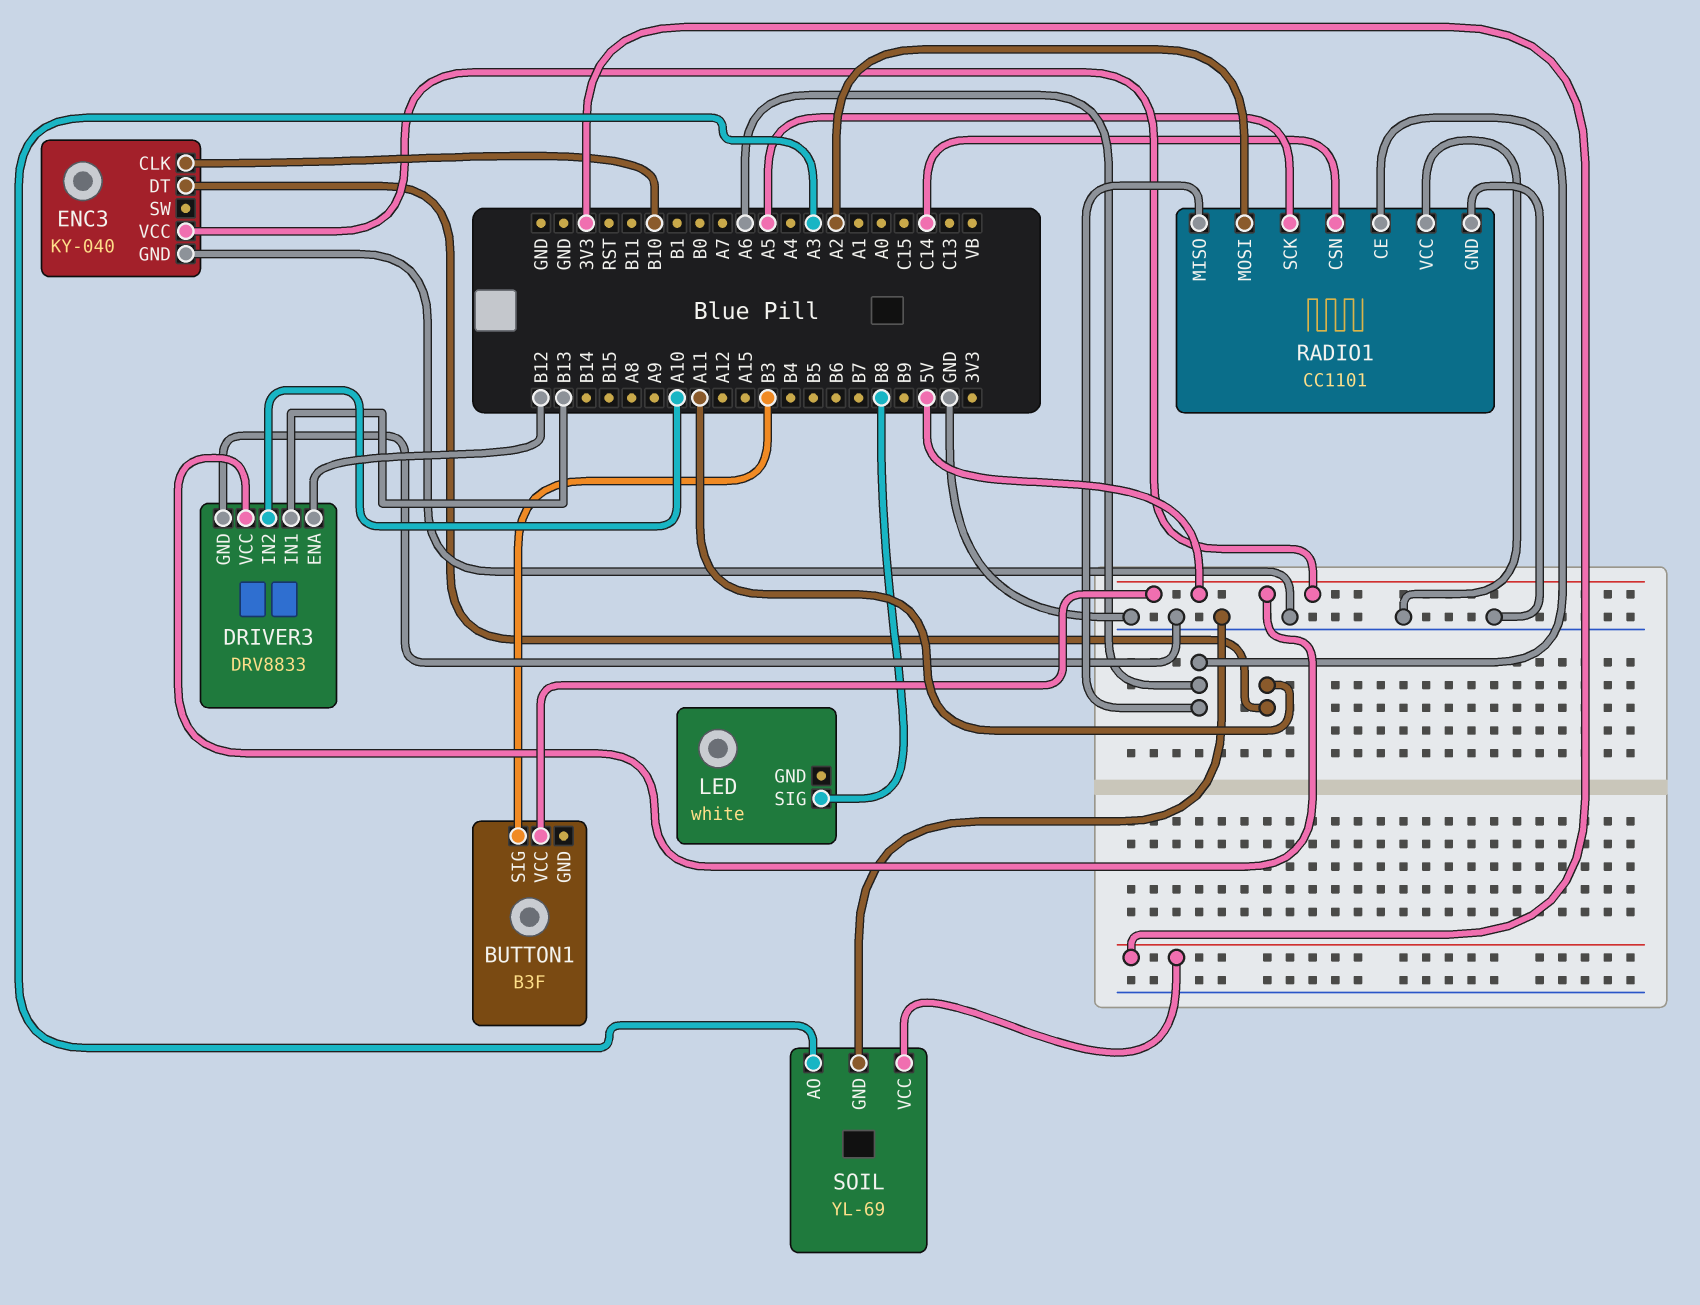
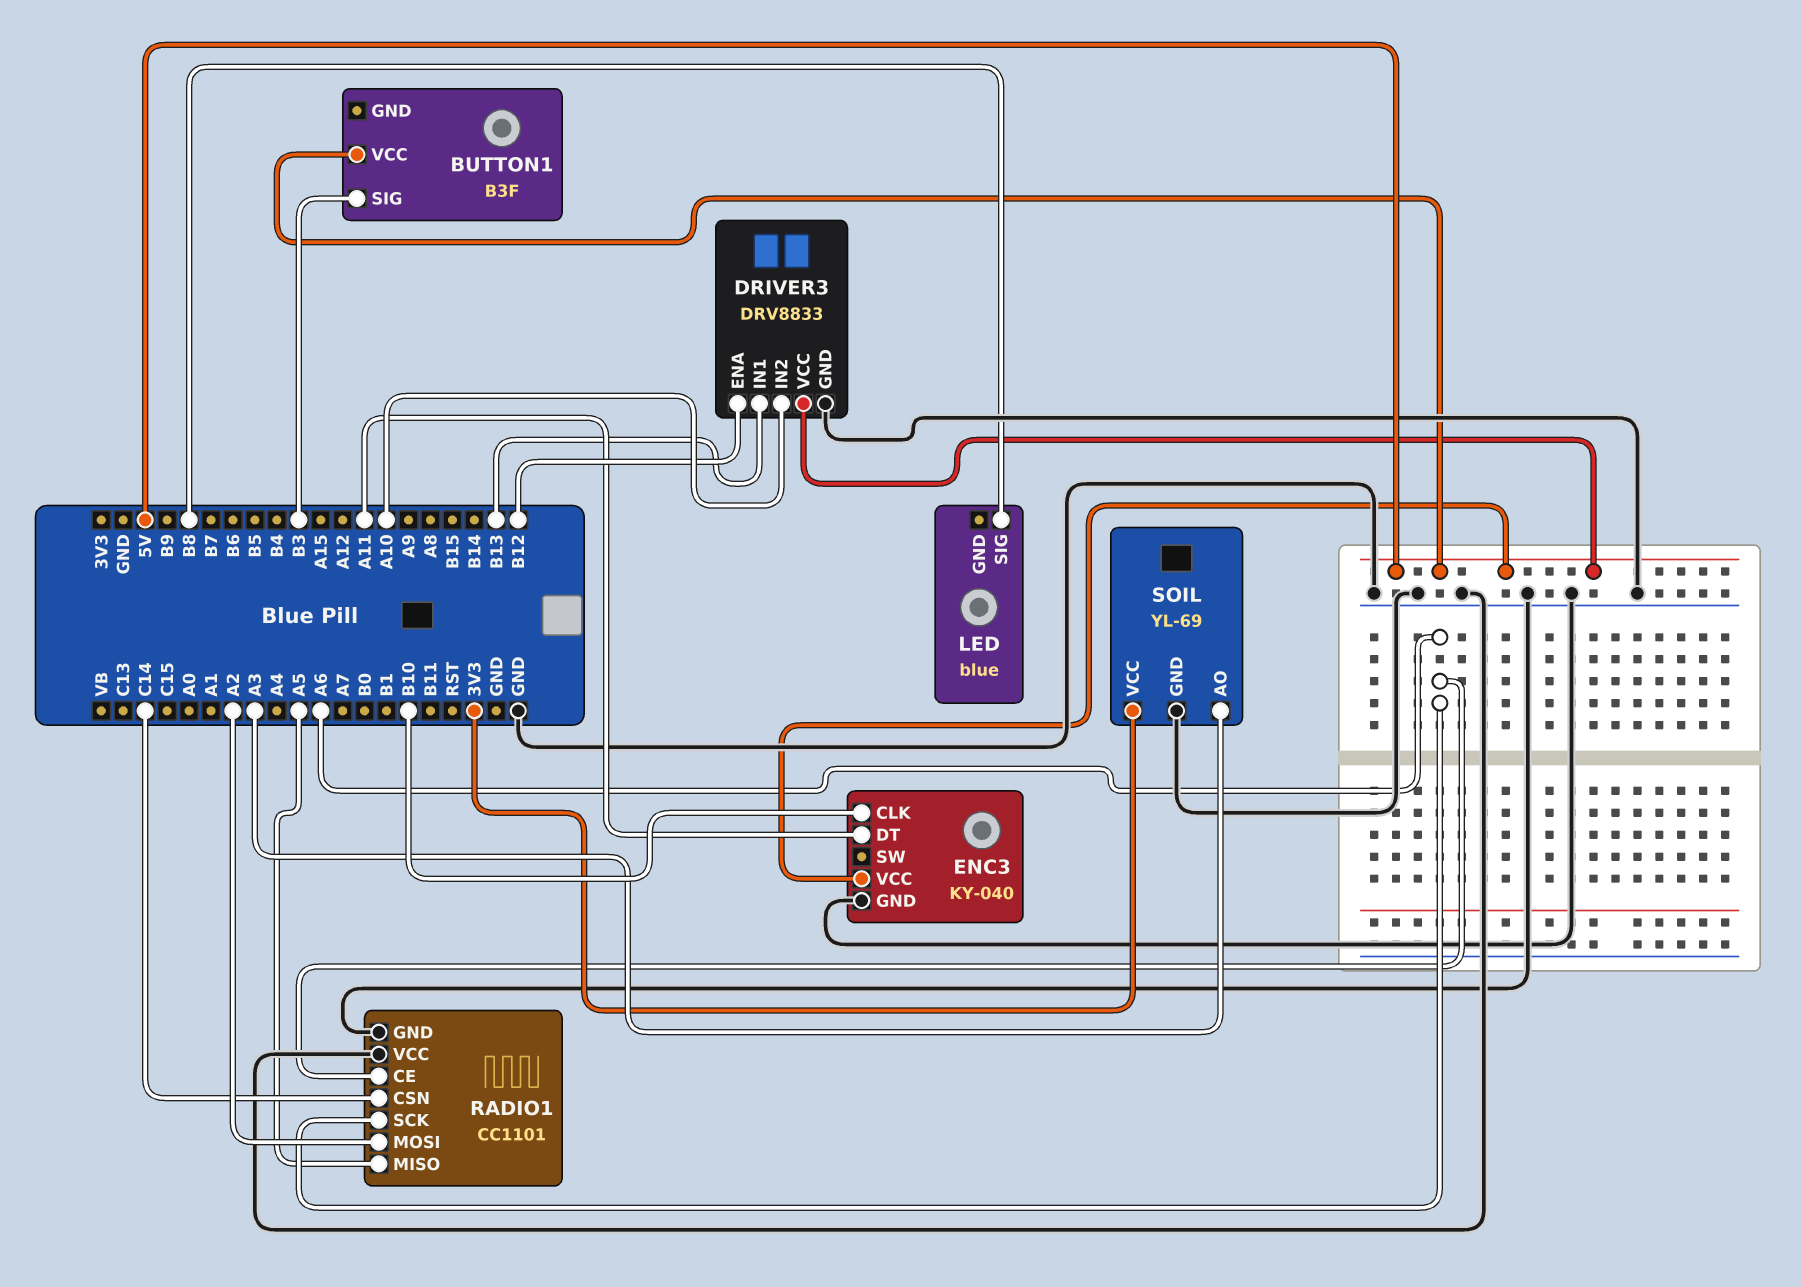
LED: white -> blue
RADIO1 pin MISO: A6 -> A5
RADIO1 pin SCK: A5 -> A6

